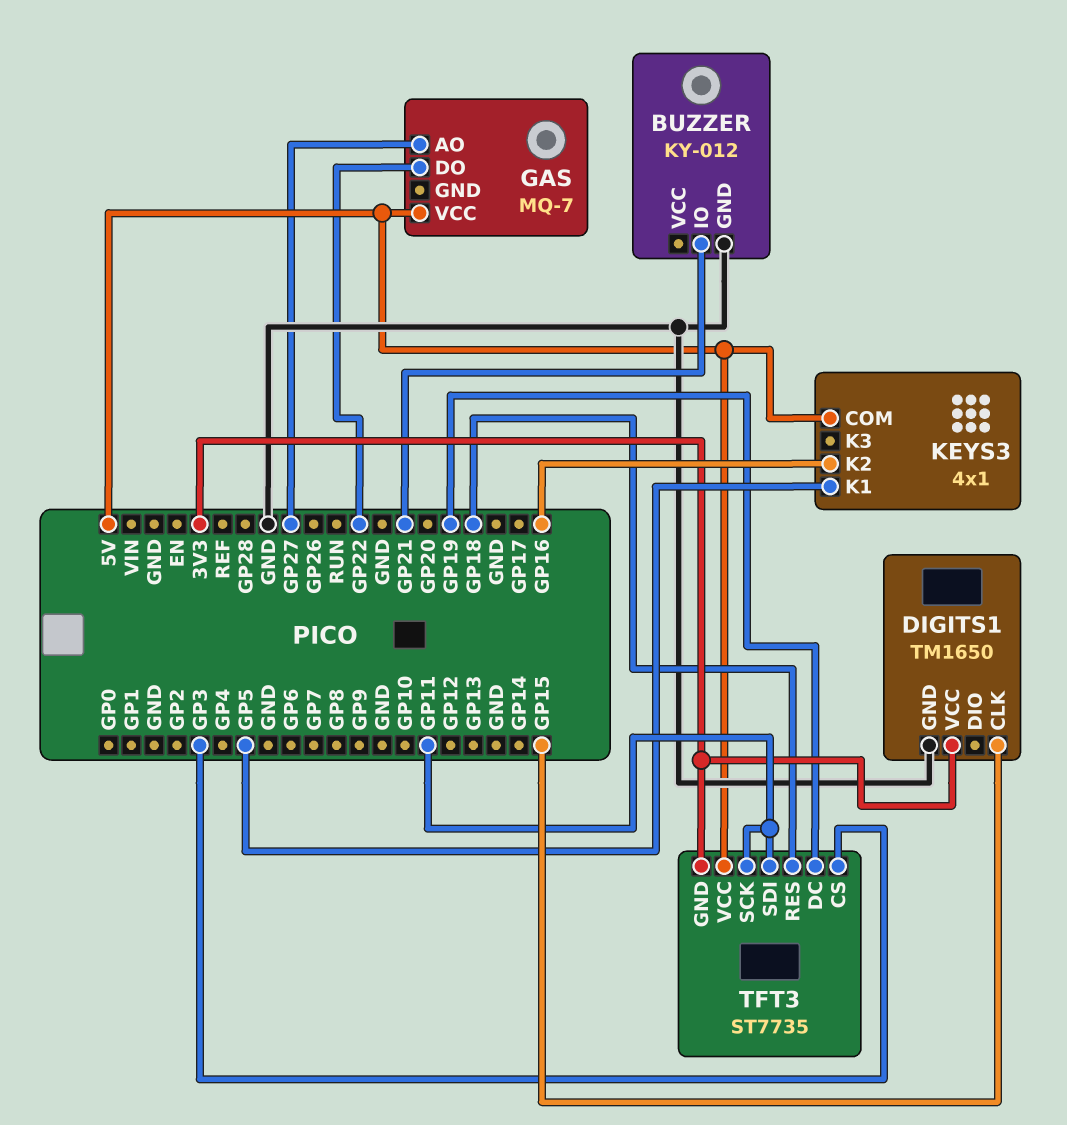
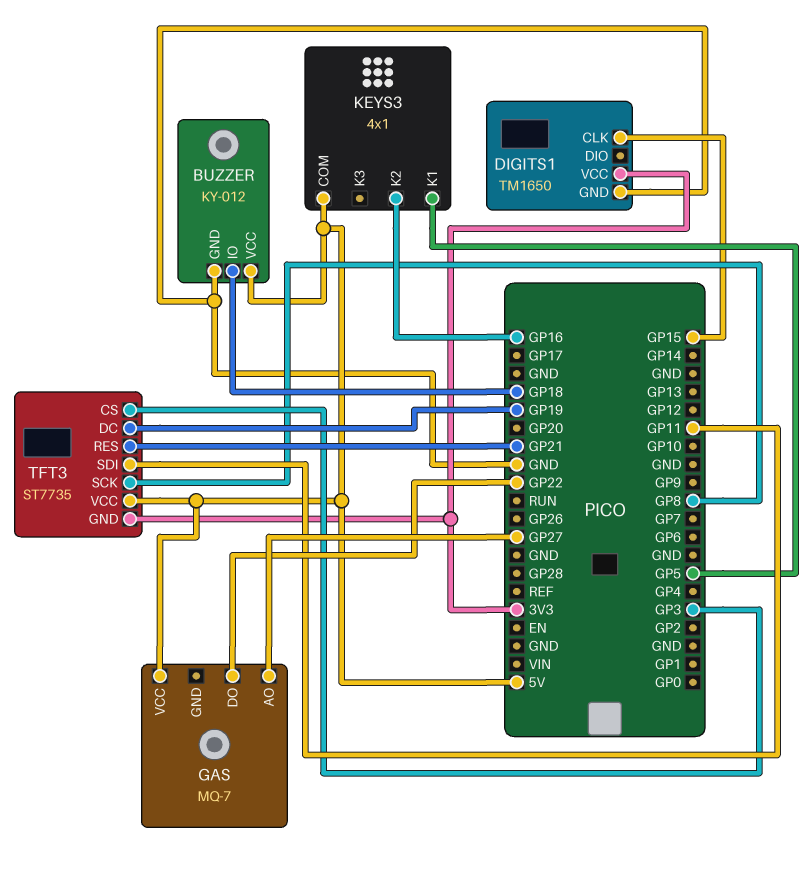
BUZZER pin IO: GP21 -> GP18
BUZZER pin VCC: none -> 5V
TFT3 pin RES: GP18 -> GP21
TFT3 pin SCK: GP11 -> GP8

